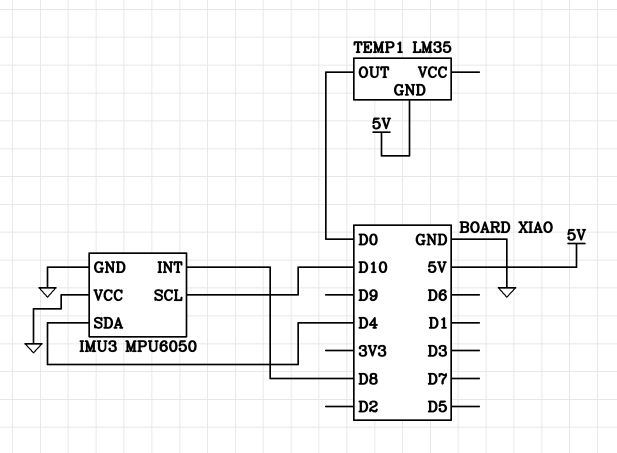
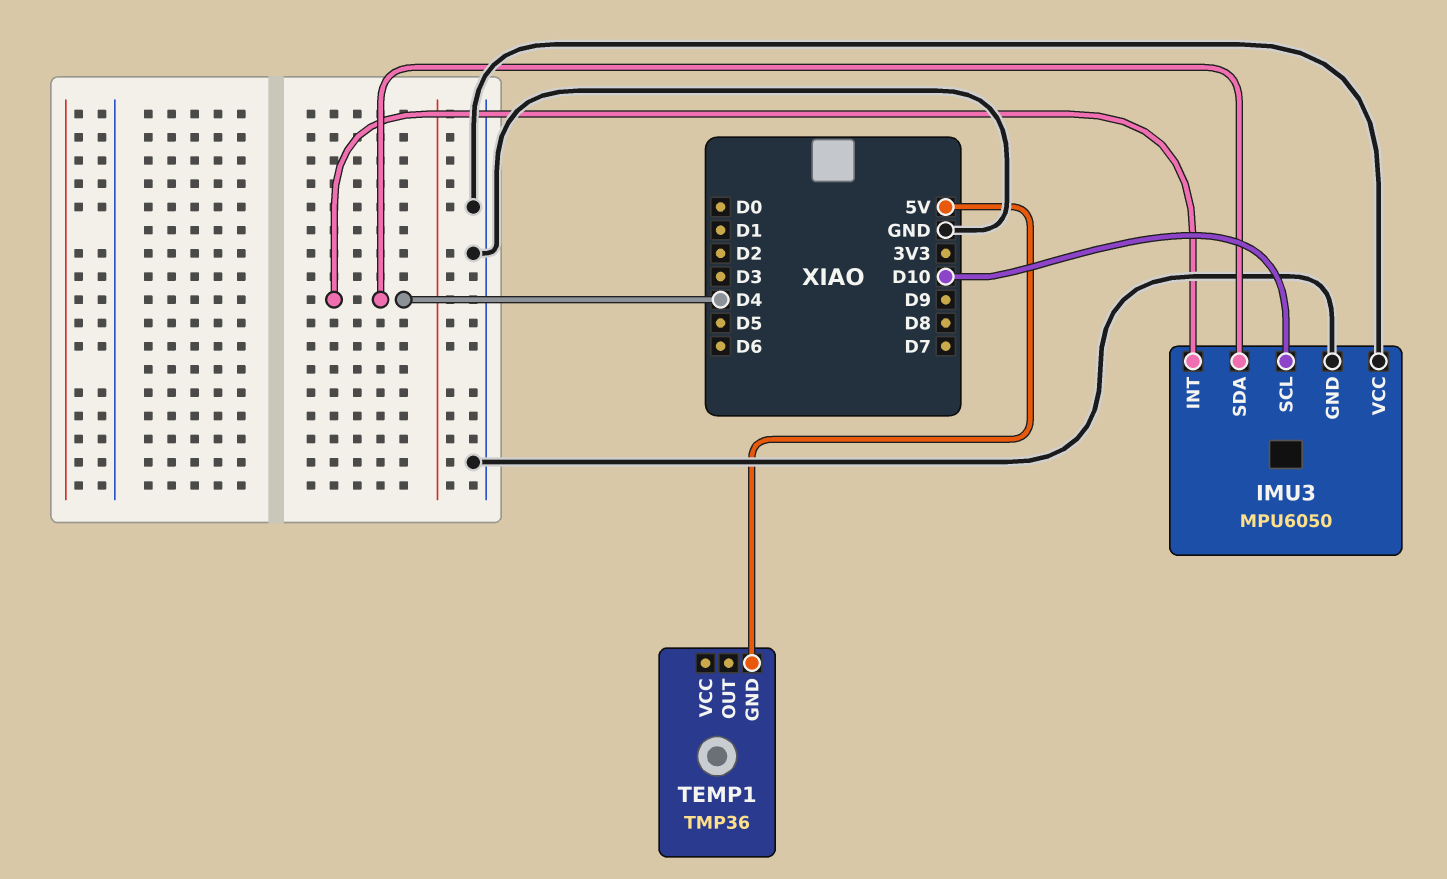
IMU3 pin INT: D8 -> D4
TEMP1: LM35 -> TMP36
TEMP1 pin OUT: D0 -> none

